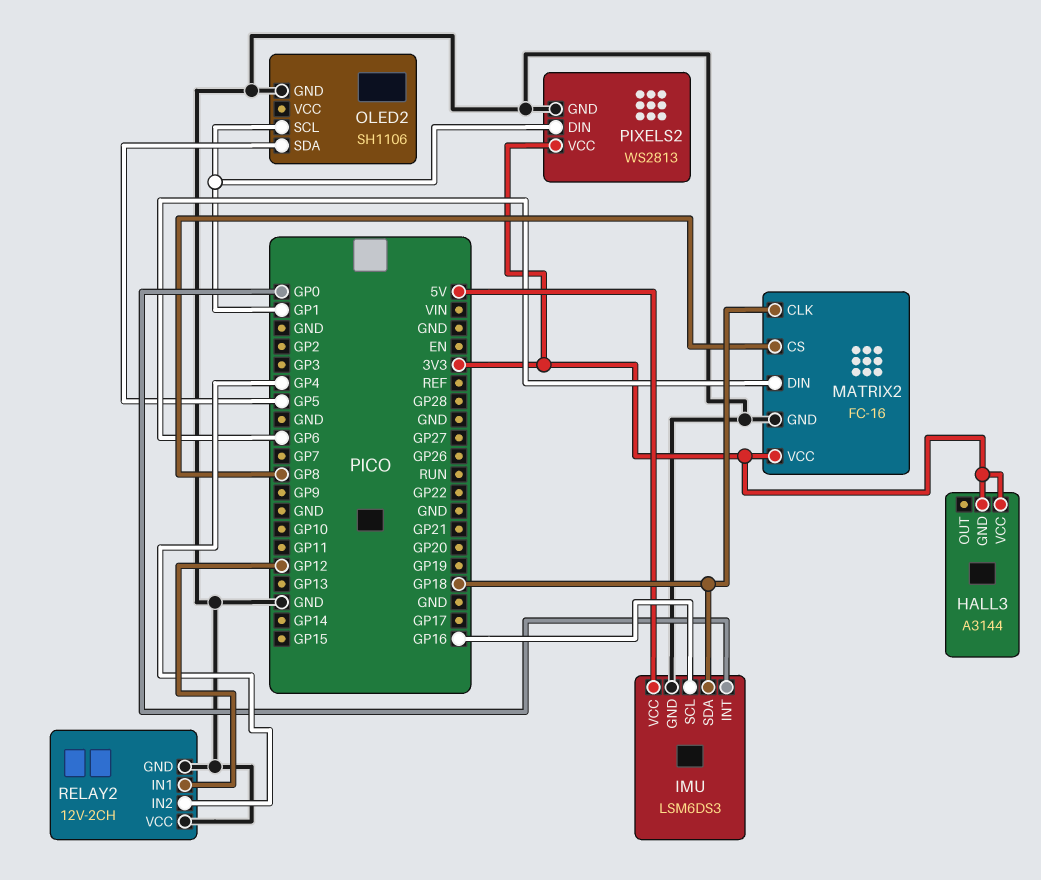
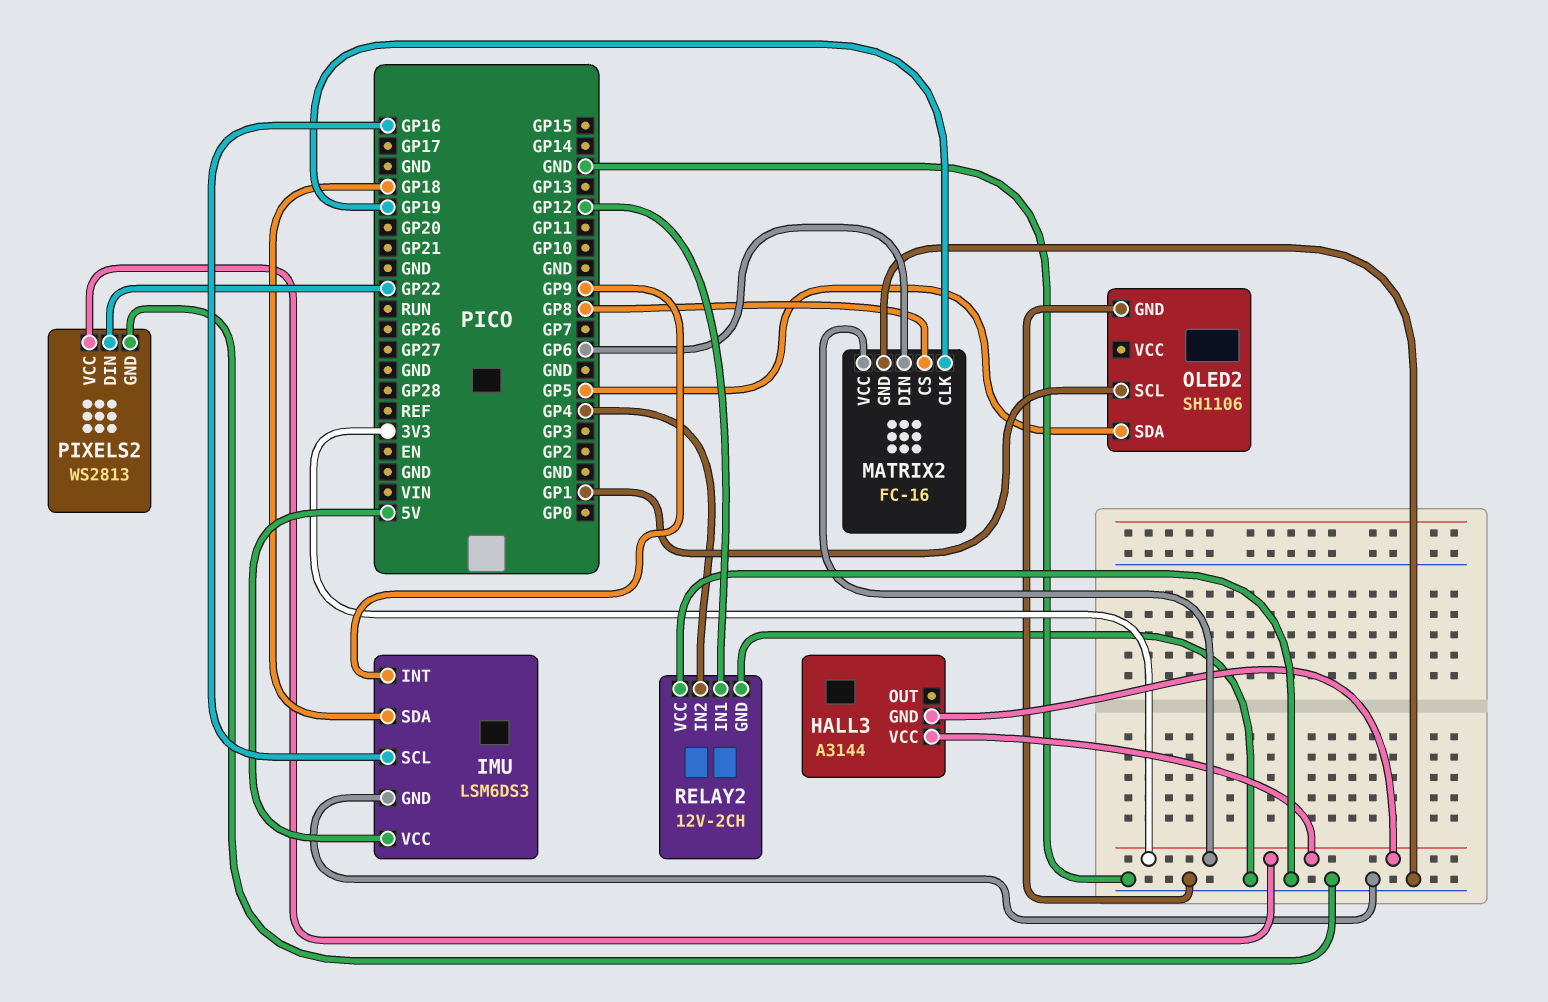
IMU pin INT: GP0 -> GP9
MATRIX2 pin CLK: GP18 -> GP19
PIXELS2 pin DIN: GP1 -> GP22

